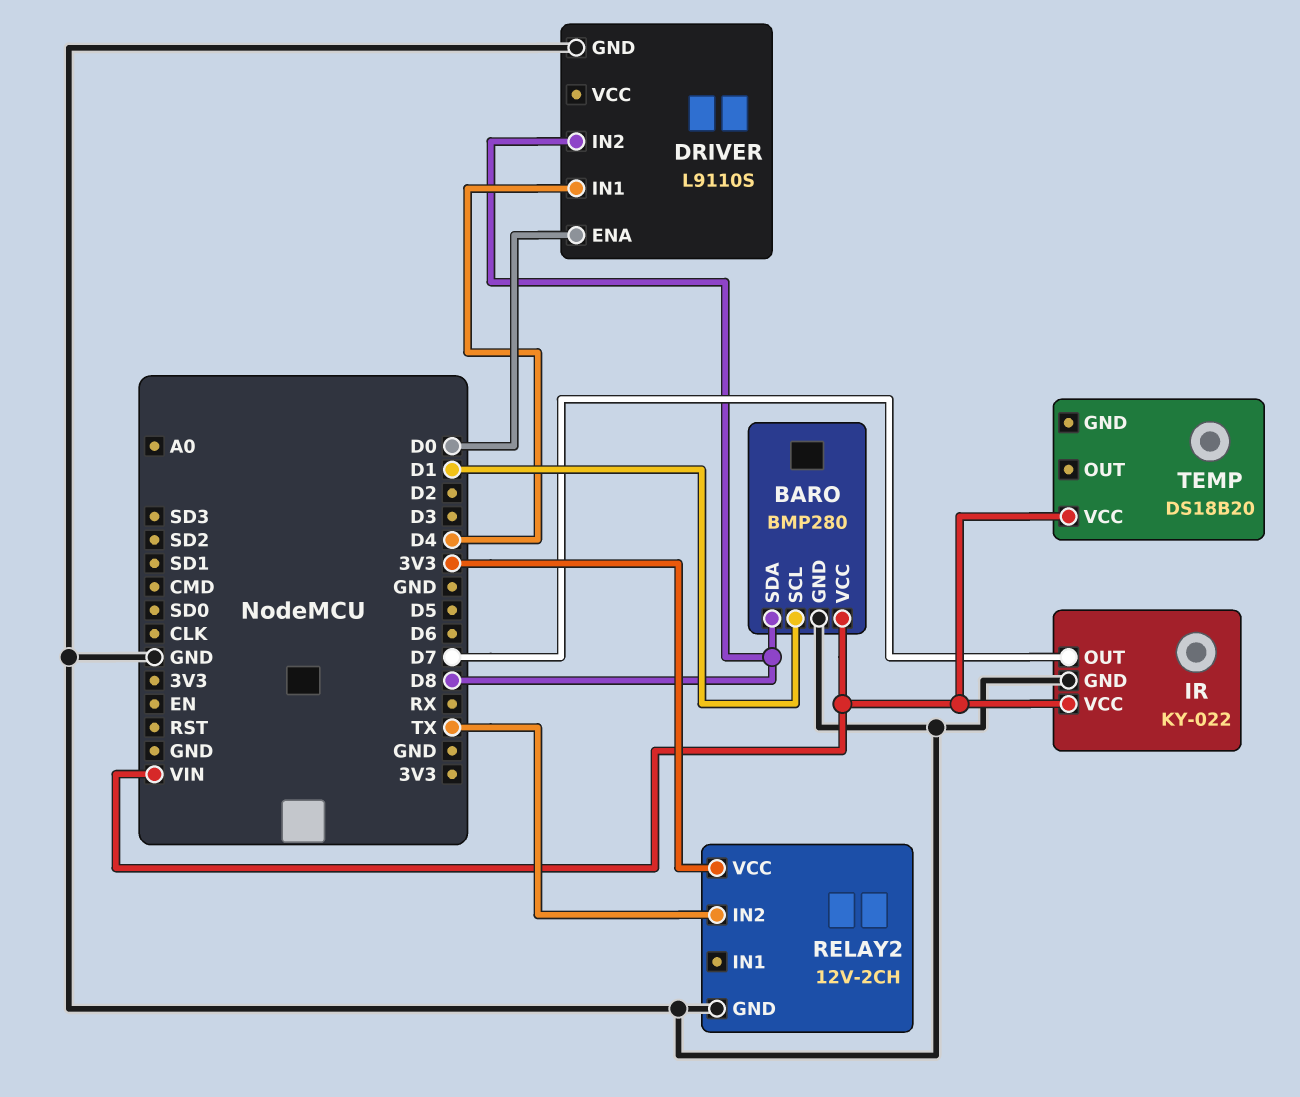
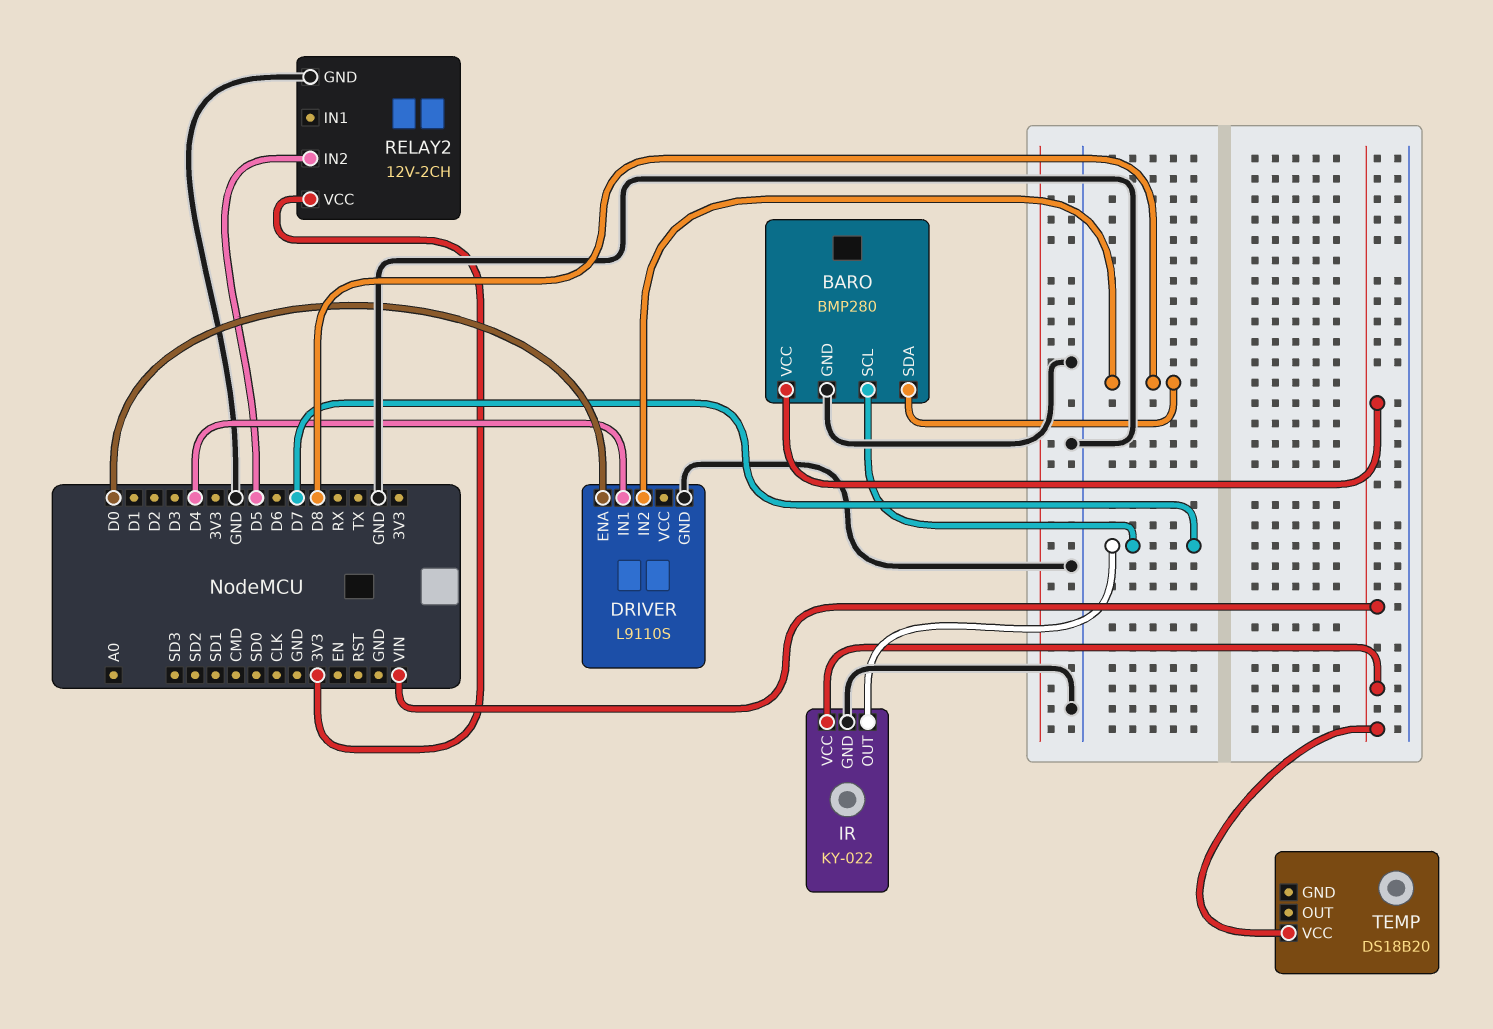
BARO pin SCL: D1 -> D7
RELAY2 pin IN2: TX -> D5

